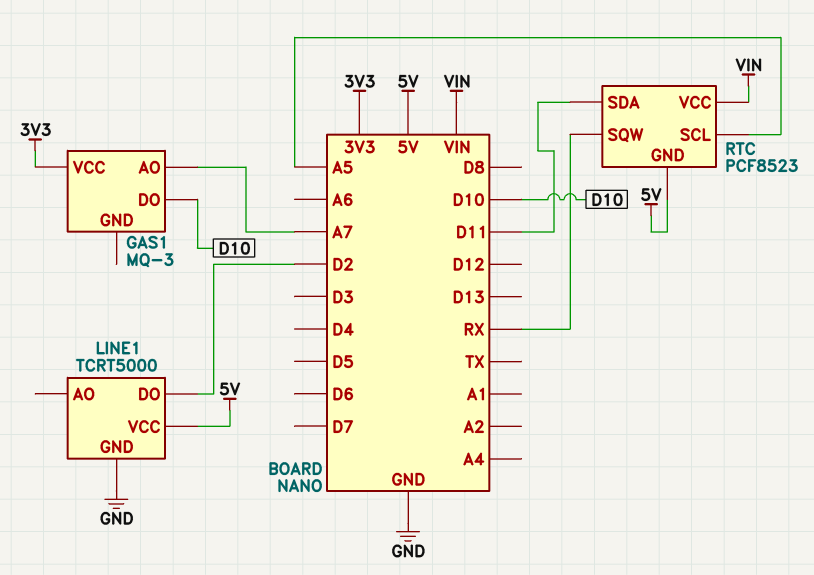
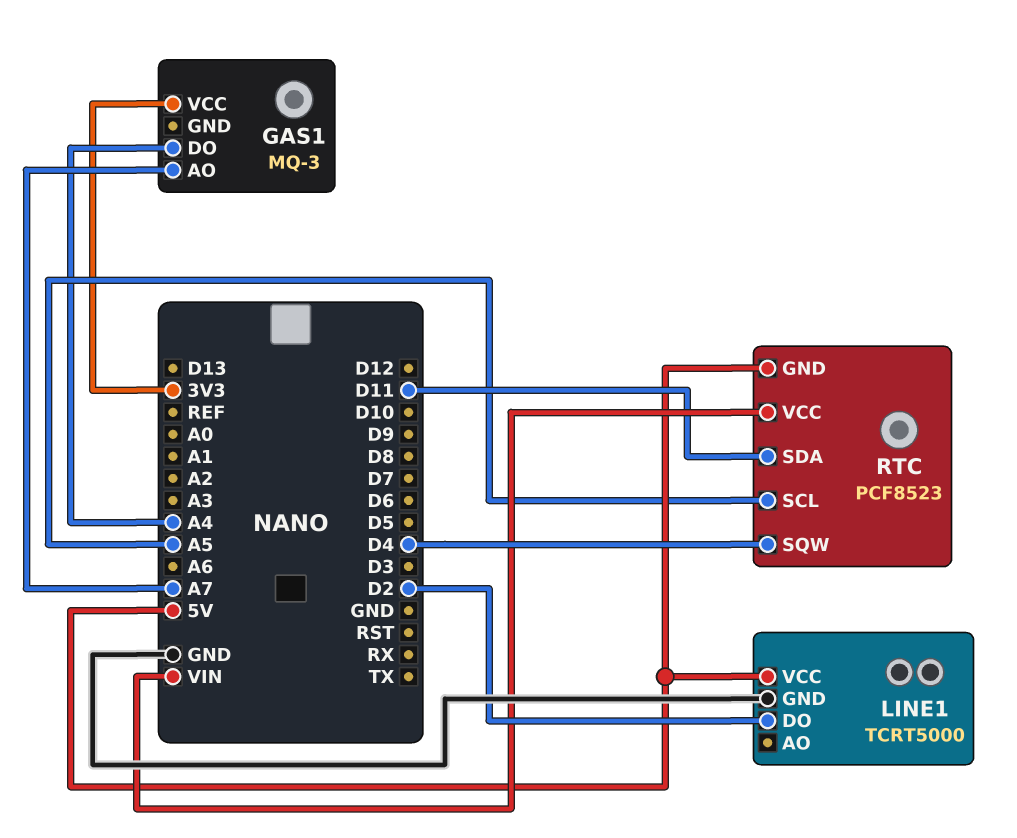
GAS1 pin DO: D10 -> A4
RTC pin SQW: RX -> D4

